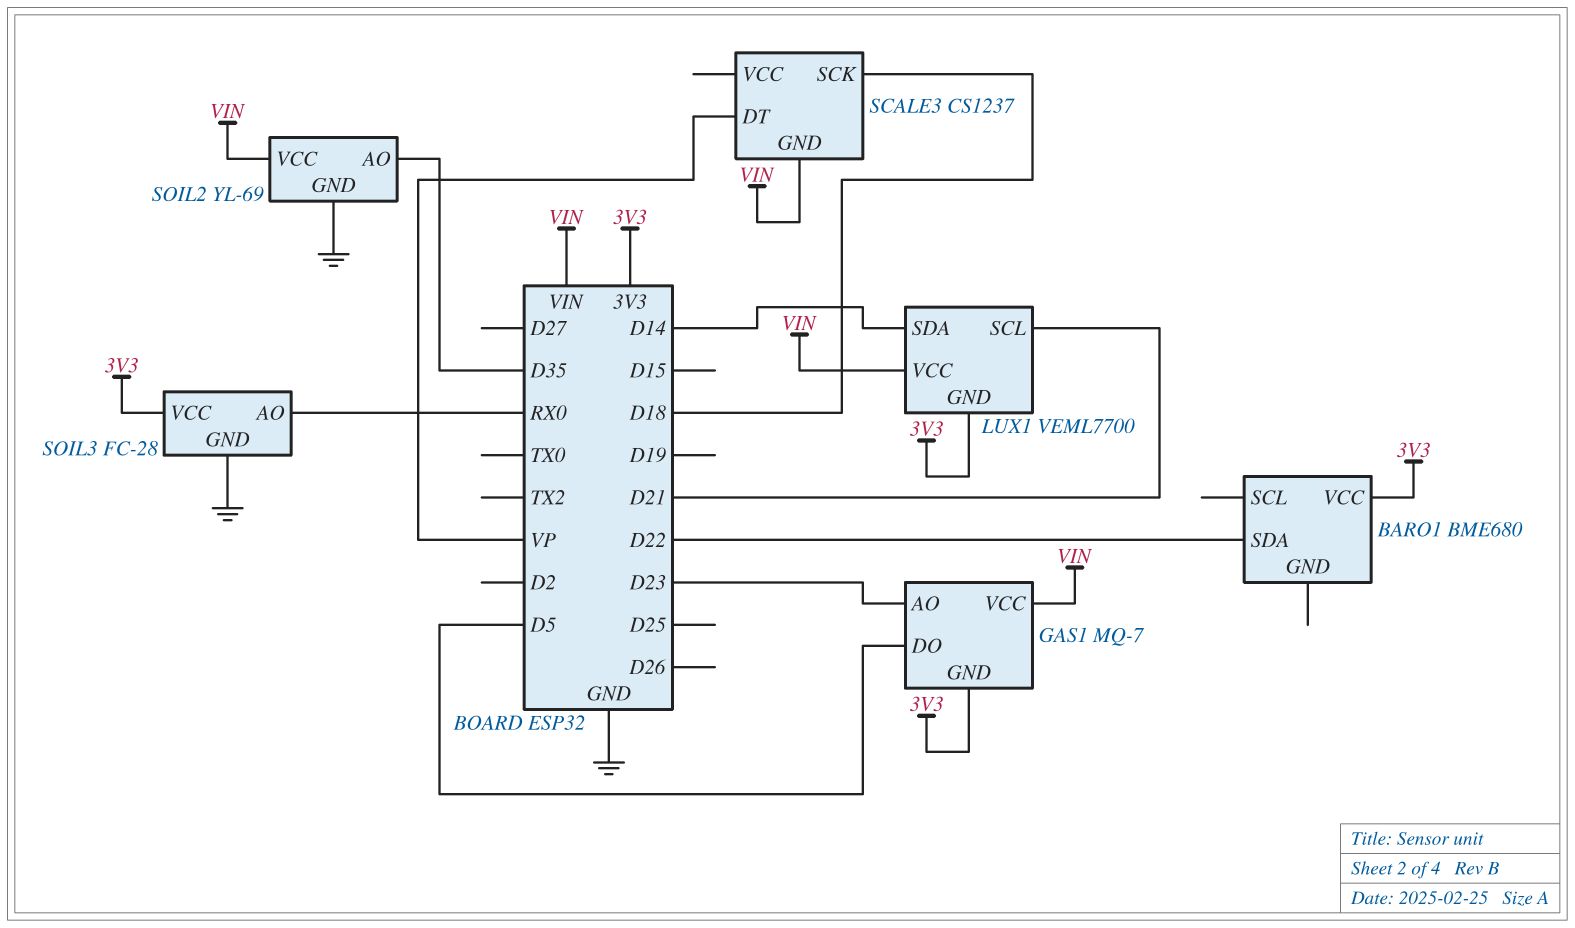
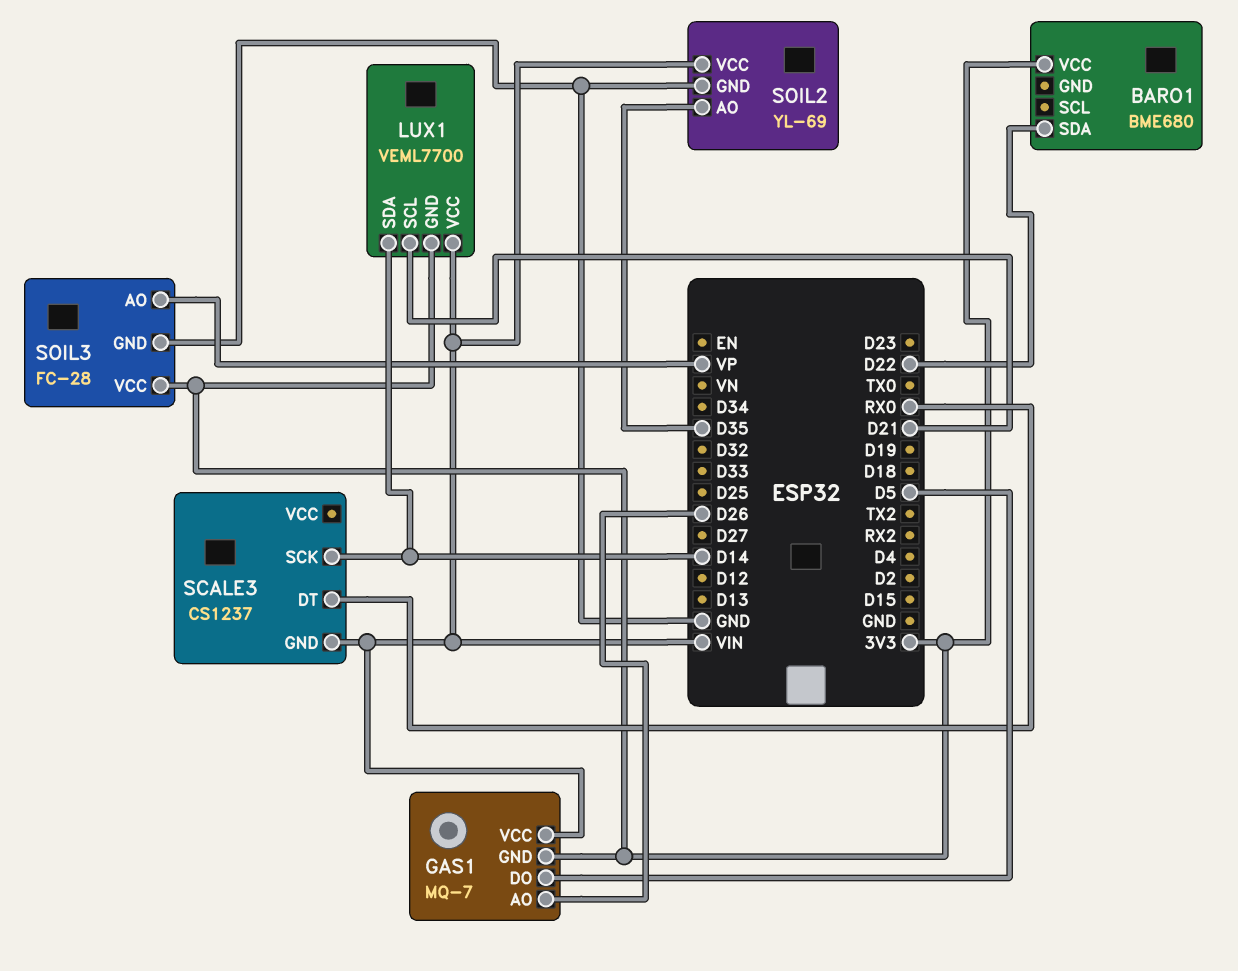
GAS1 pin AO: D23 -> D26
SCALE3 pin DT: VP -> RX0
SCALE3 pin SCK: D18 -> D14
SOIL3 pin AO: RX0 -> VP

